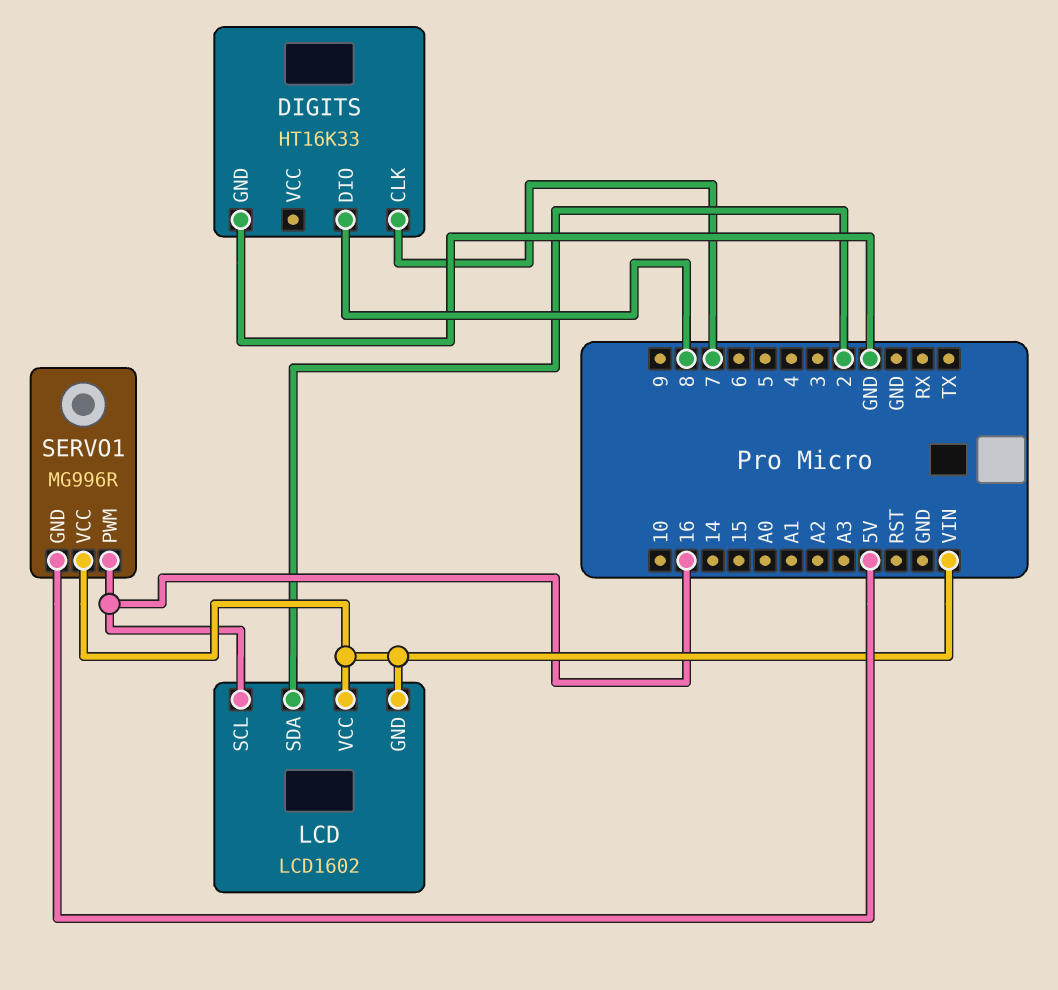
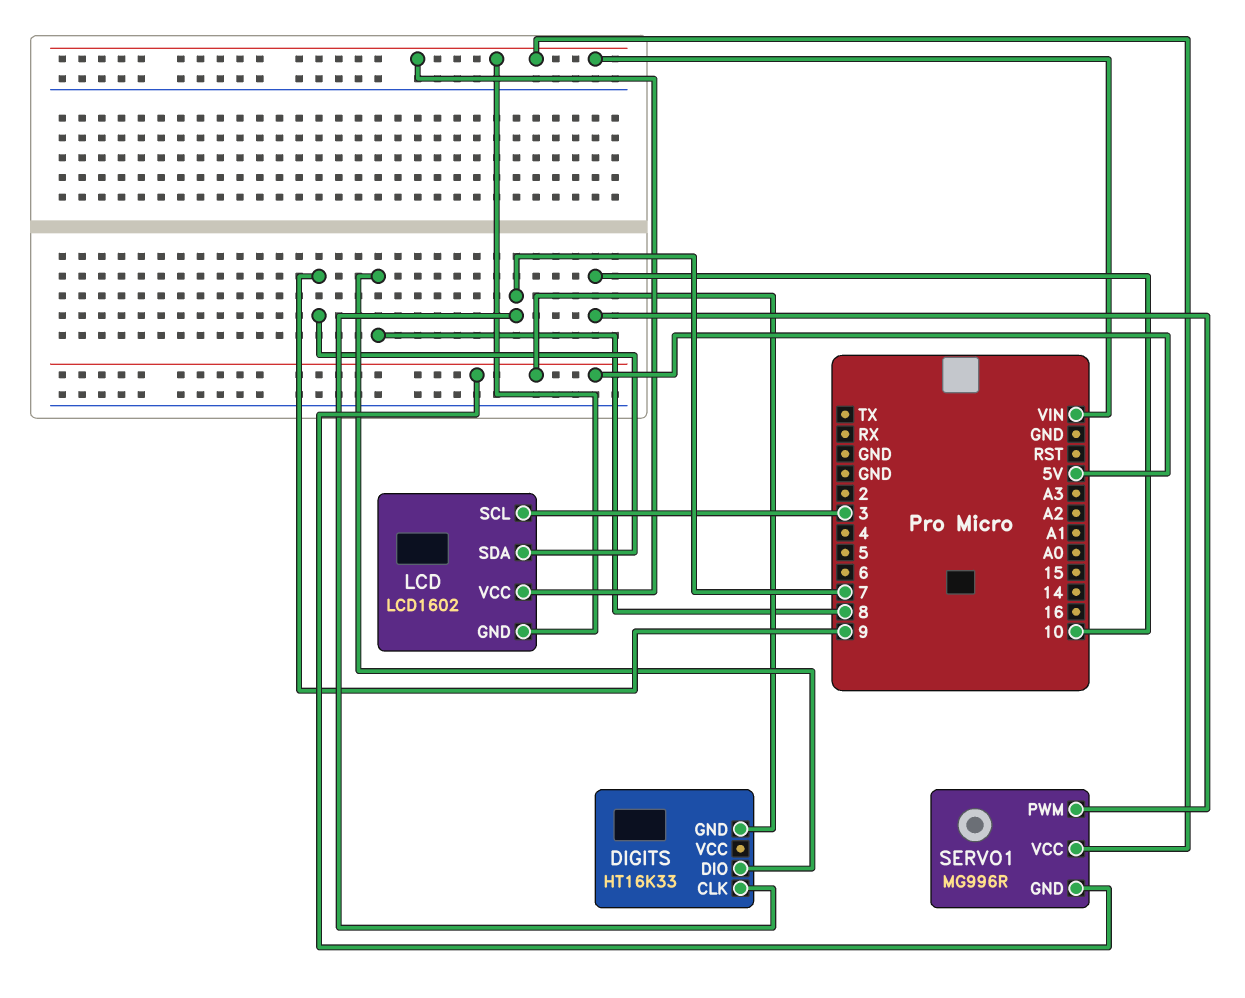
DIGITS pin GND: GND -> 5V
LCD pin SCL: 16 -> 3
LCD pin SDA: 2 -> 9
SERVO1 pin PWM: 16 -> 10

